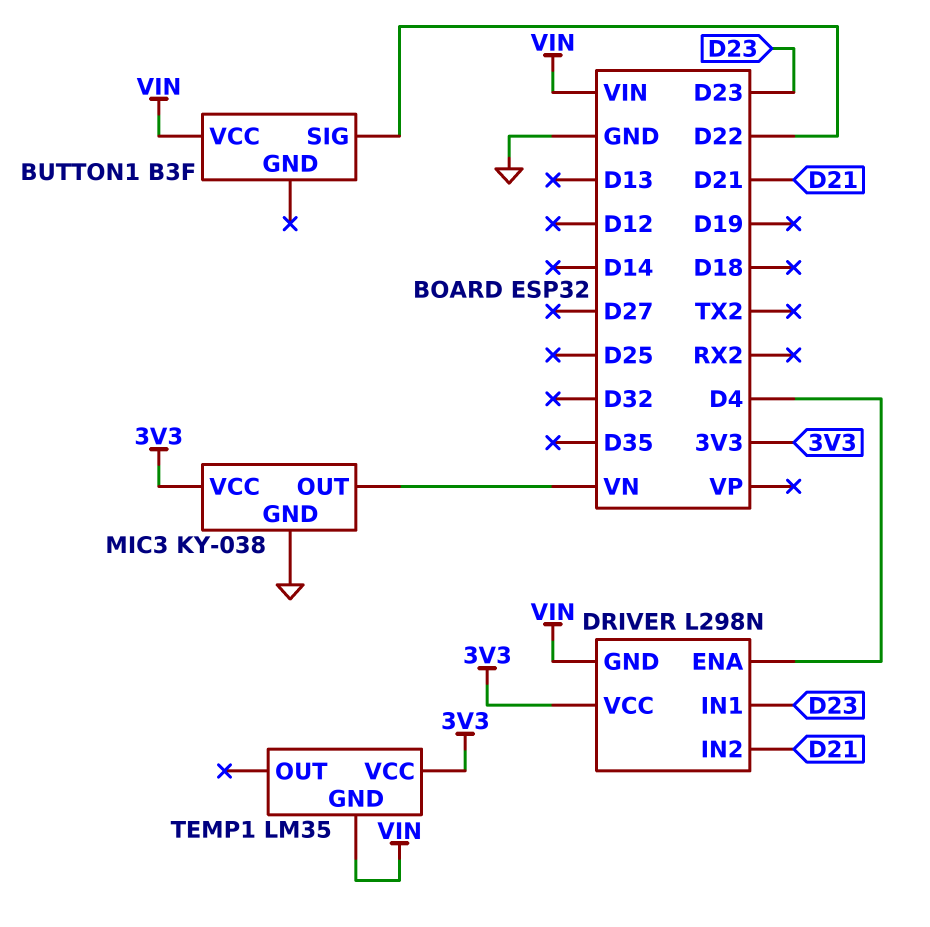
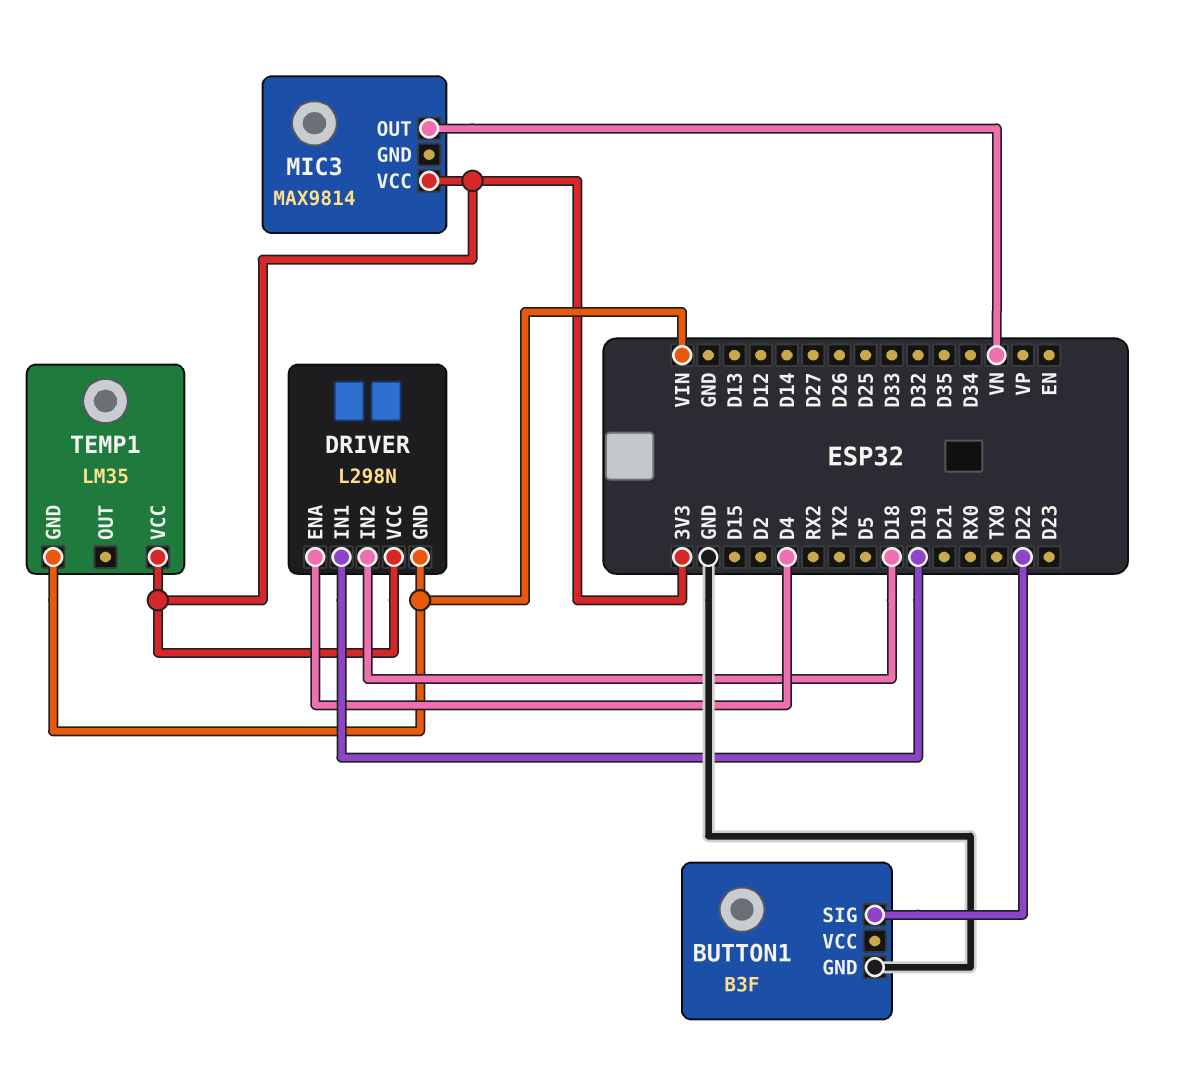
BUTTON1 pin GND: none -> GND
BUTTON1 pin VCC: VIN -> none
DRIVER pin IN1: D23 -> D19
DRIVER pin IN2: D21 -> D18
MIC3: KY-038 -> MAX9814
MIC3 pin GND: GND -> none

